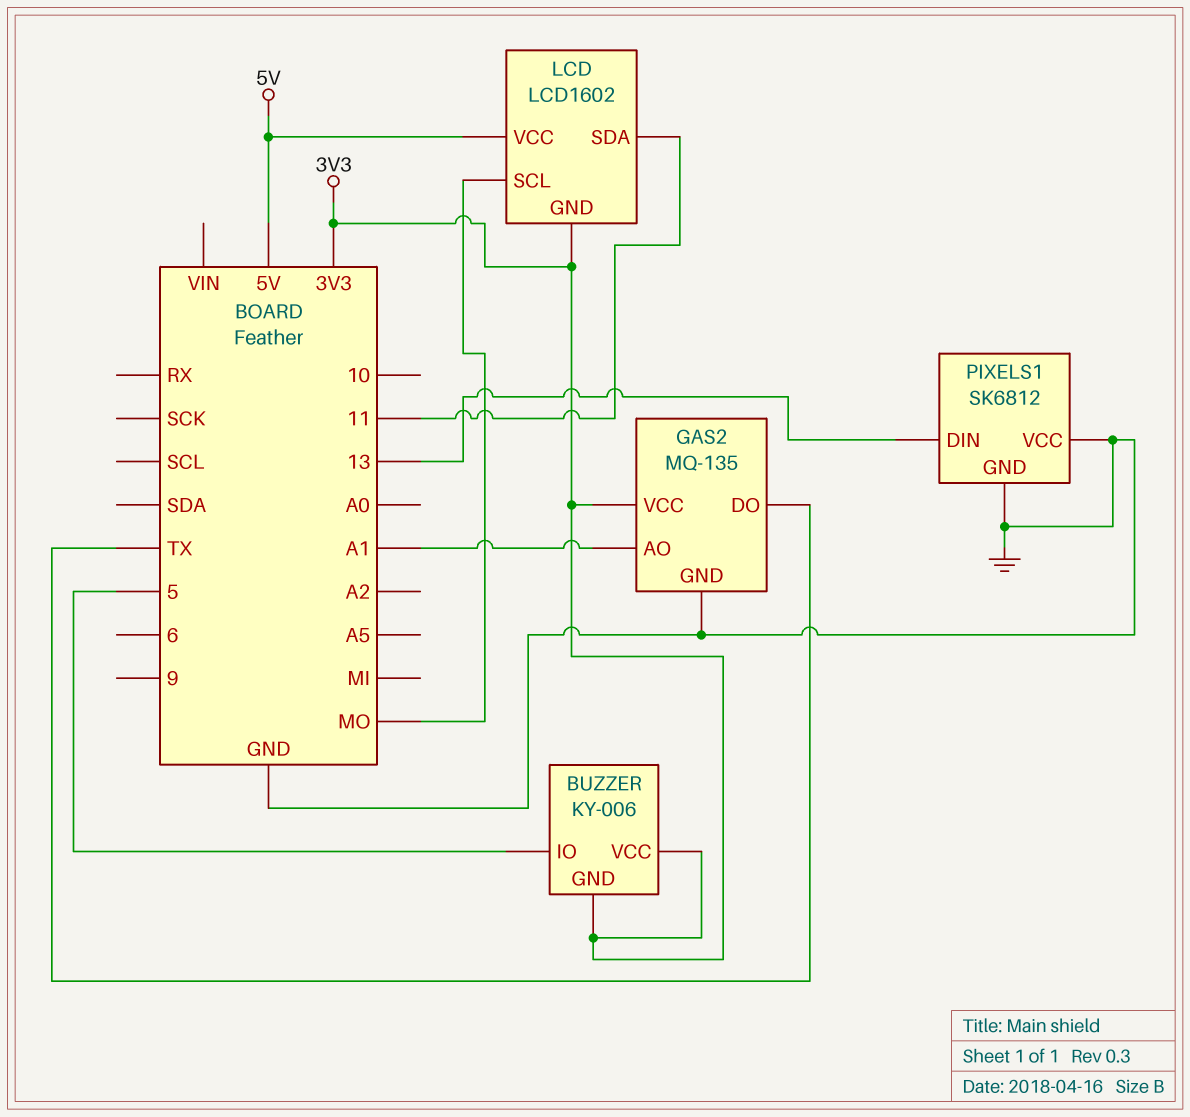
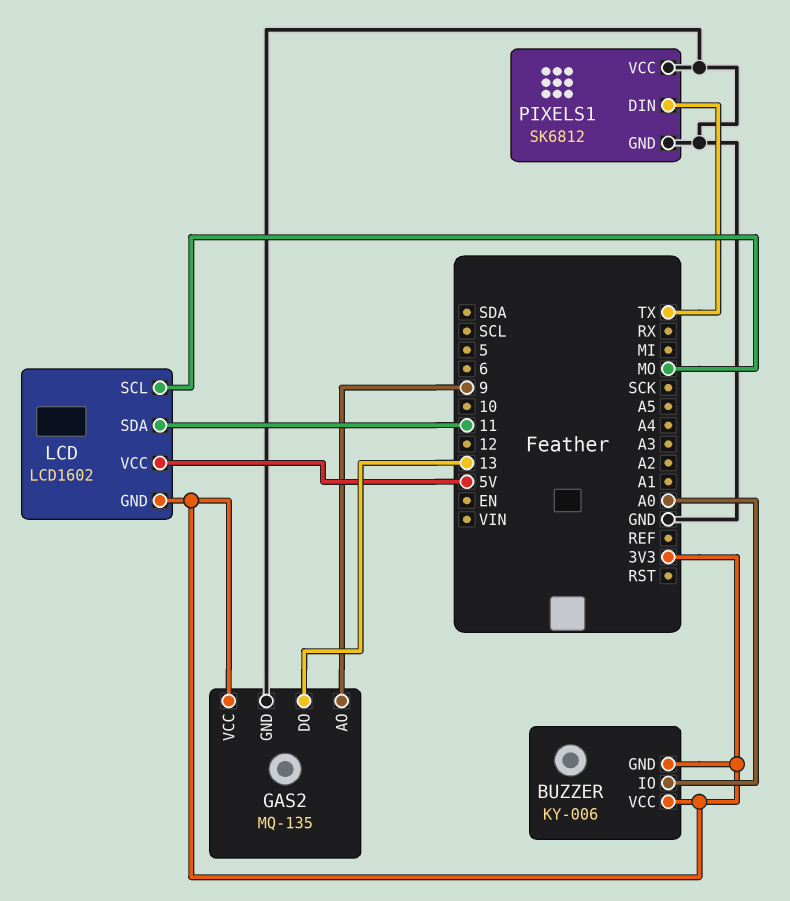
BUZZER pin IO: 5 -> A0
GAS2 pin AO: A1 -> 9
GAS2 pin DO: TX -> 13
PIXELS1 pin DIN: 13 -> TX

